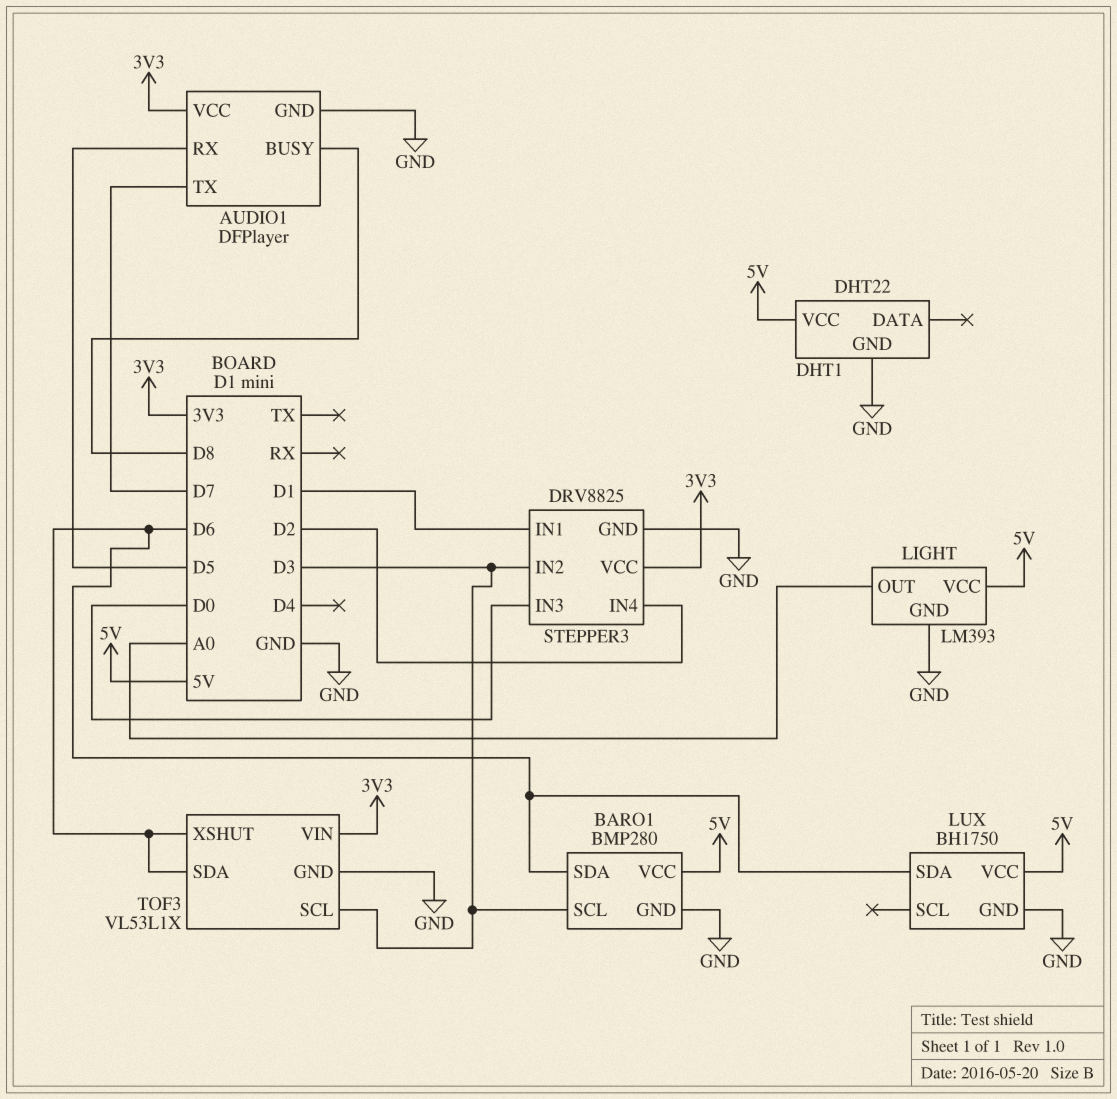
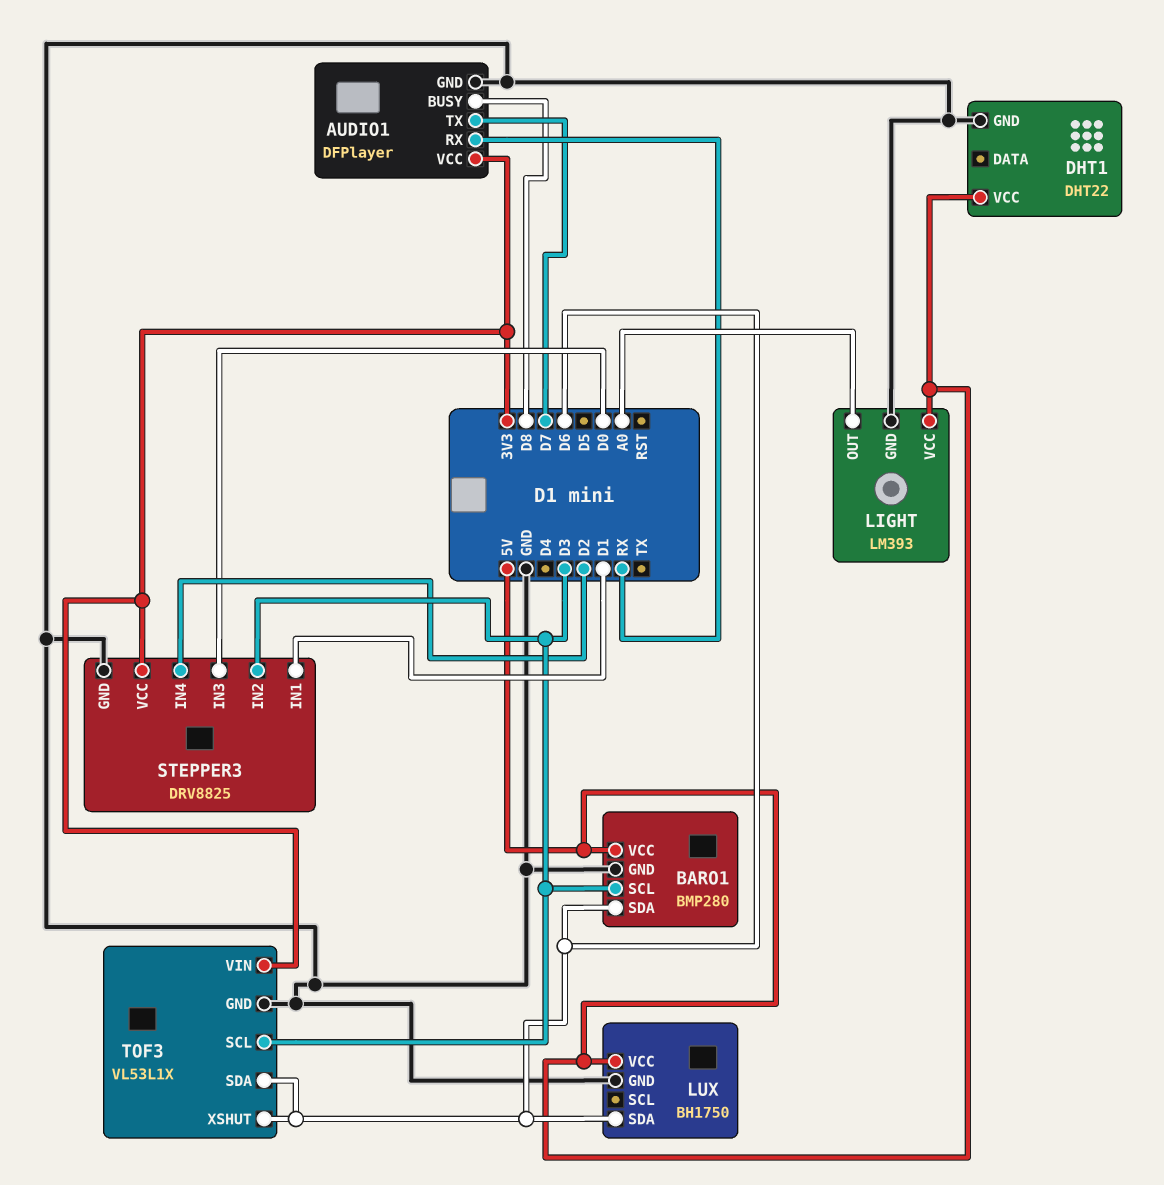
AUDIO1 pin RX: D5 -> RX

